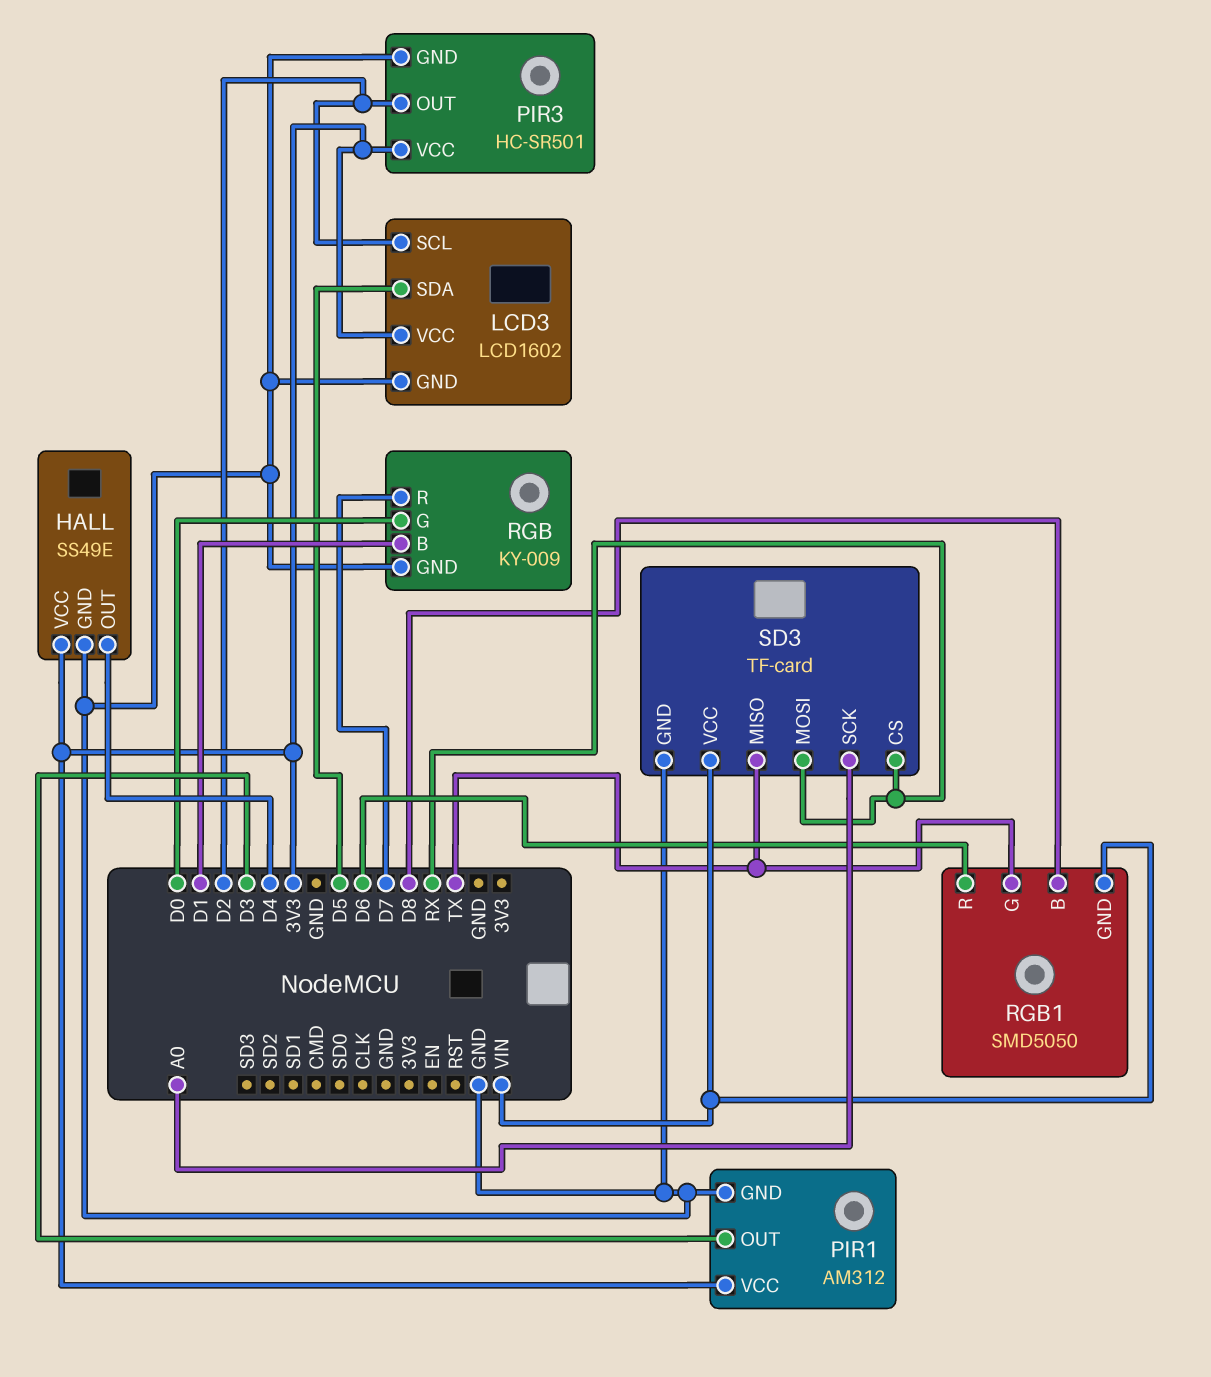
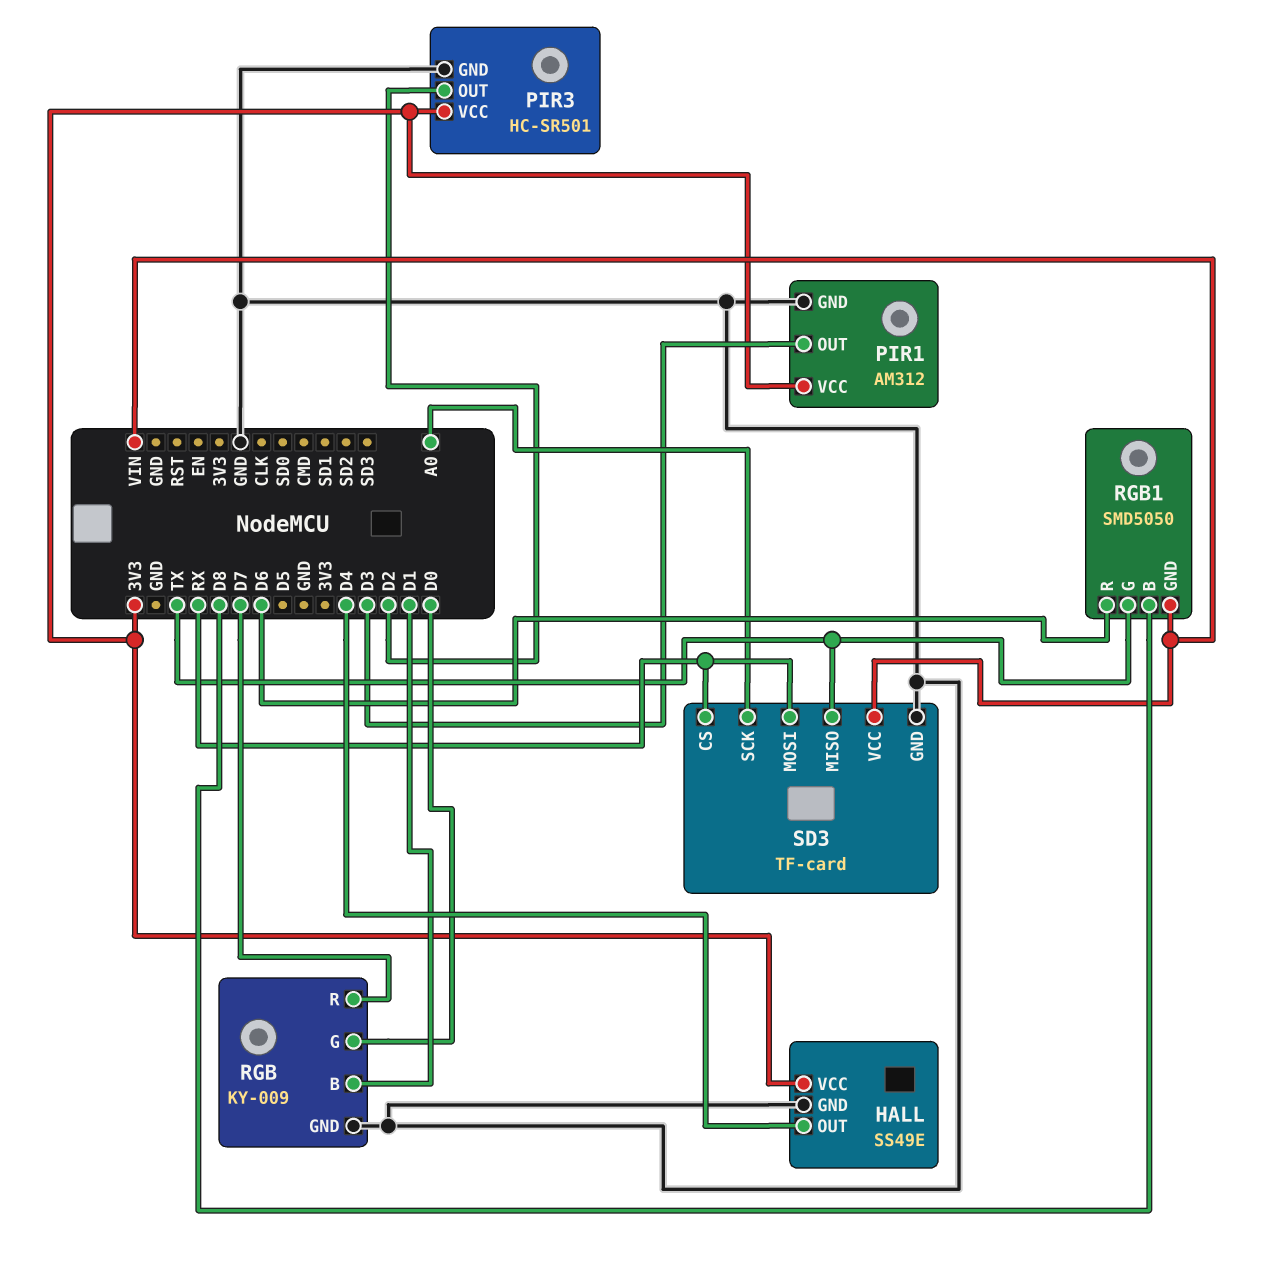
LCD3: LCD1602 -> none
LCD3 pin GND: GND -> none
LCD3 pin SCL: D2 -> none
LCD3 pin SDA: D5 -> none
LCD3 pin VCC: 3V3 -> none

